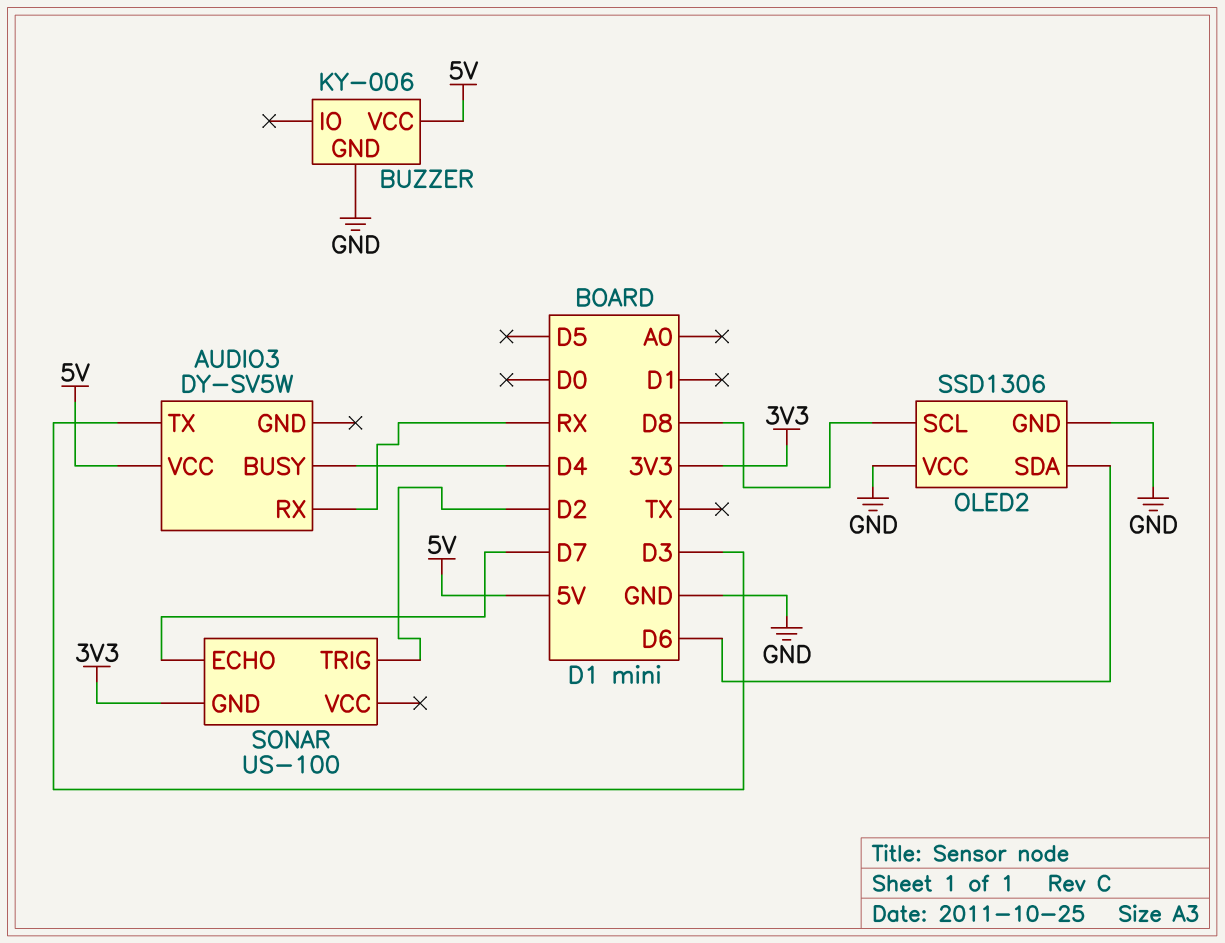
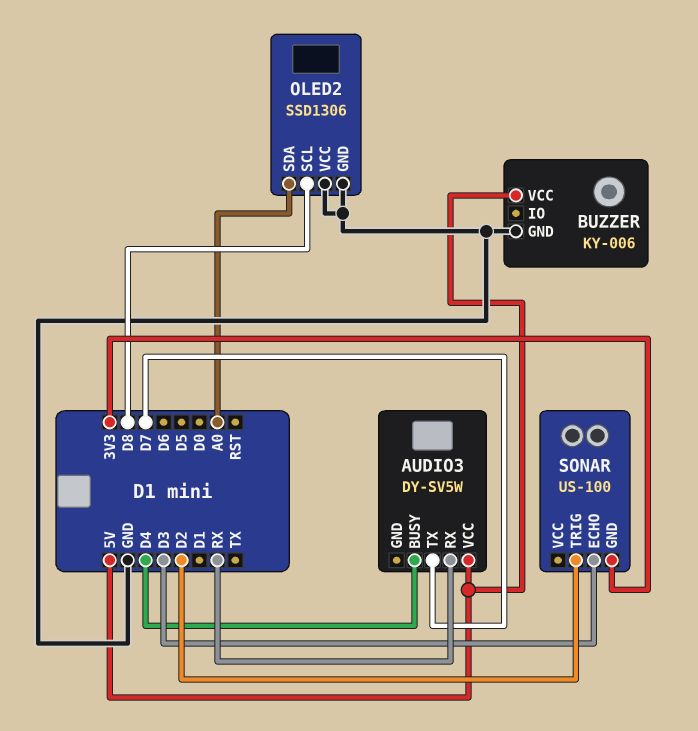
AUDIO3 pin TX: D3 -> D7
OLED2 pin SDA: D6 -> A0
SONAR pin ECHO: D7 -> D3

